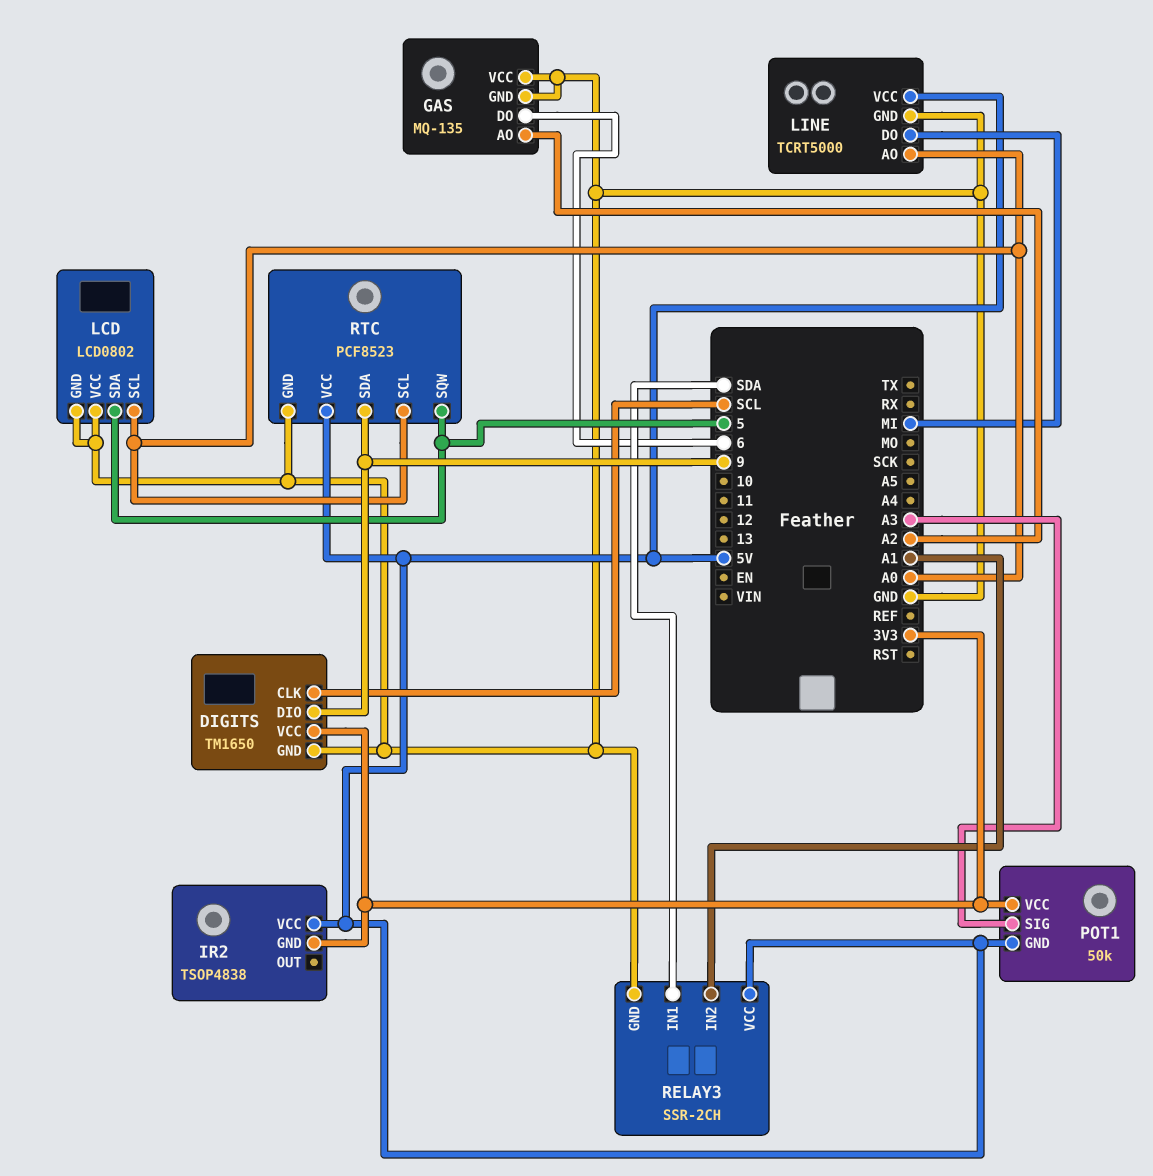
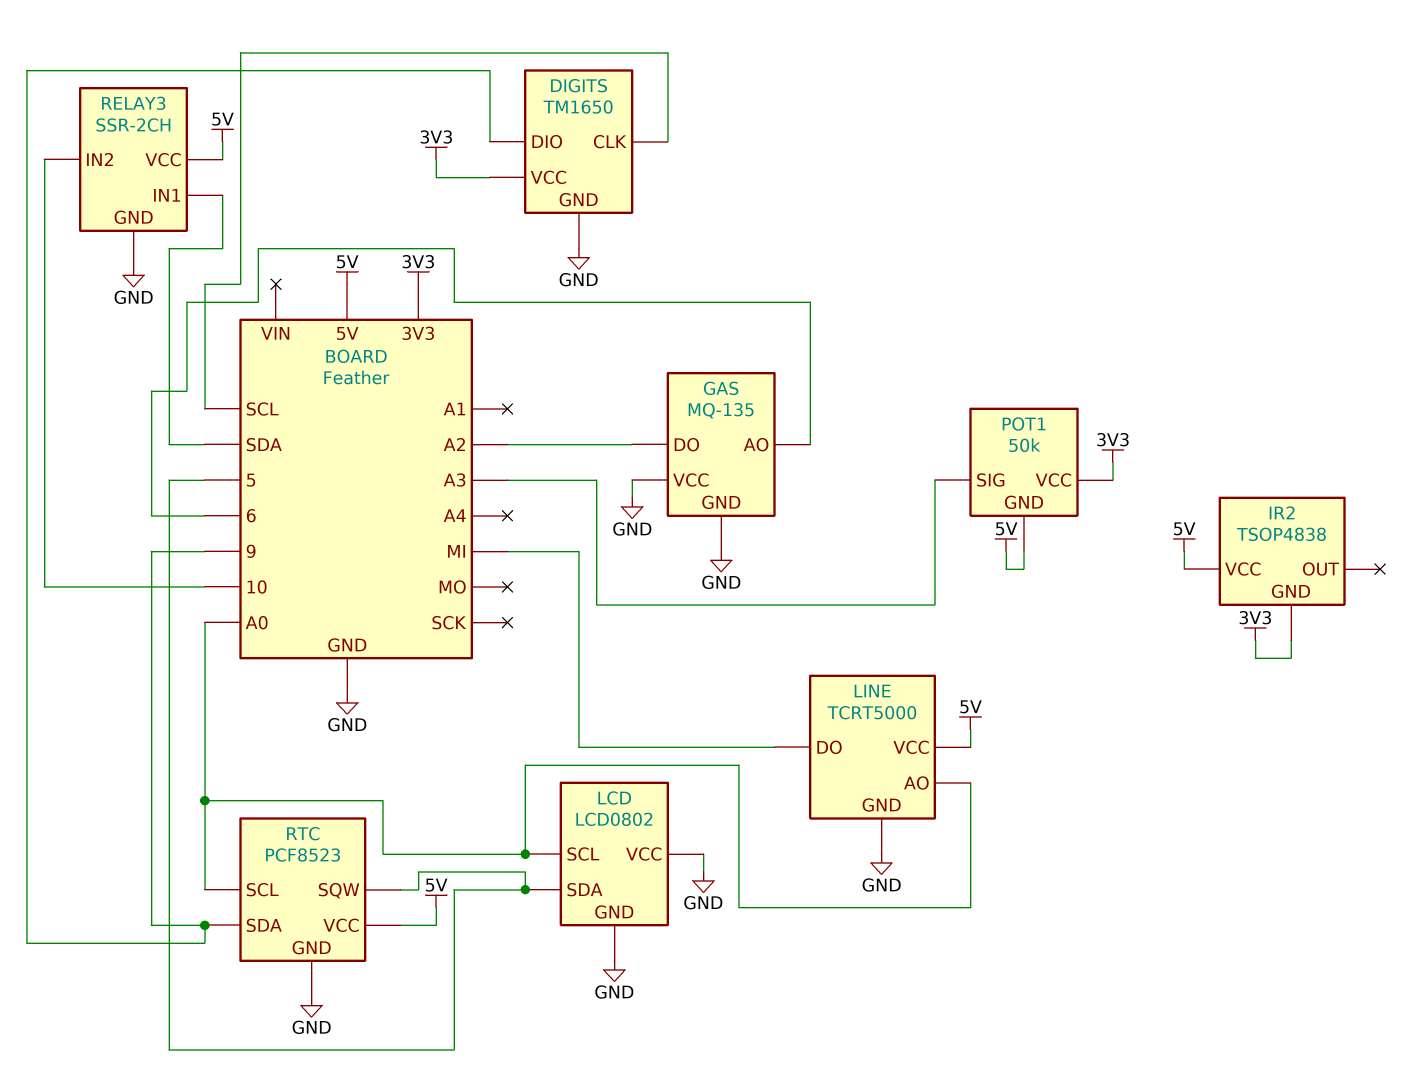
GAS pin AO: A2 -> 6
GAS pin DO: 6 -> A2
RELAY3 pin IN2: A1 -> 10

